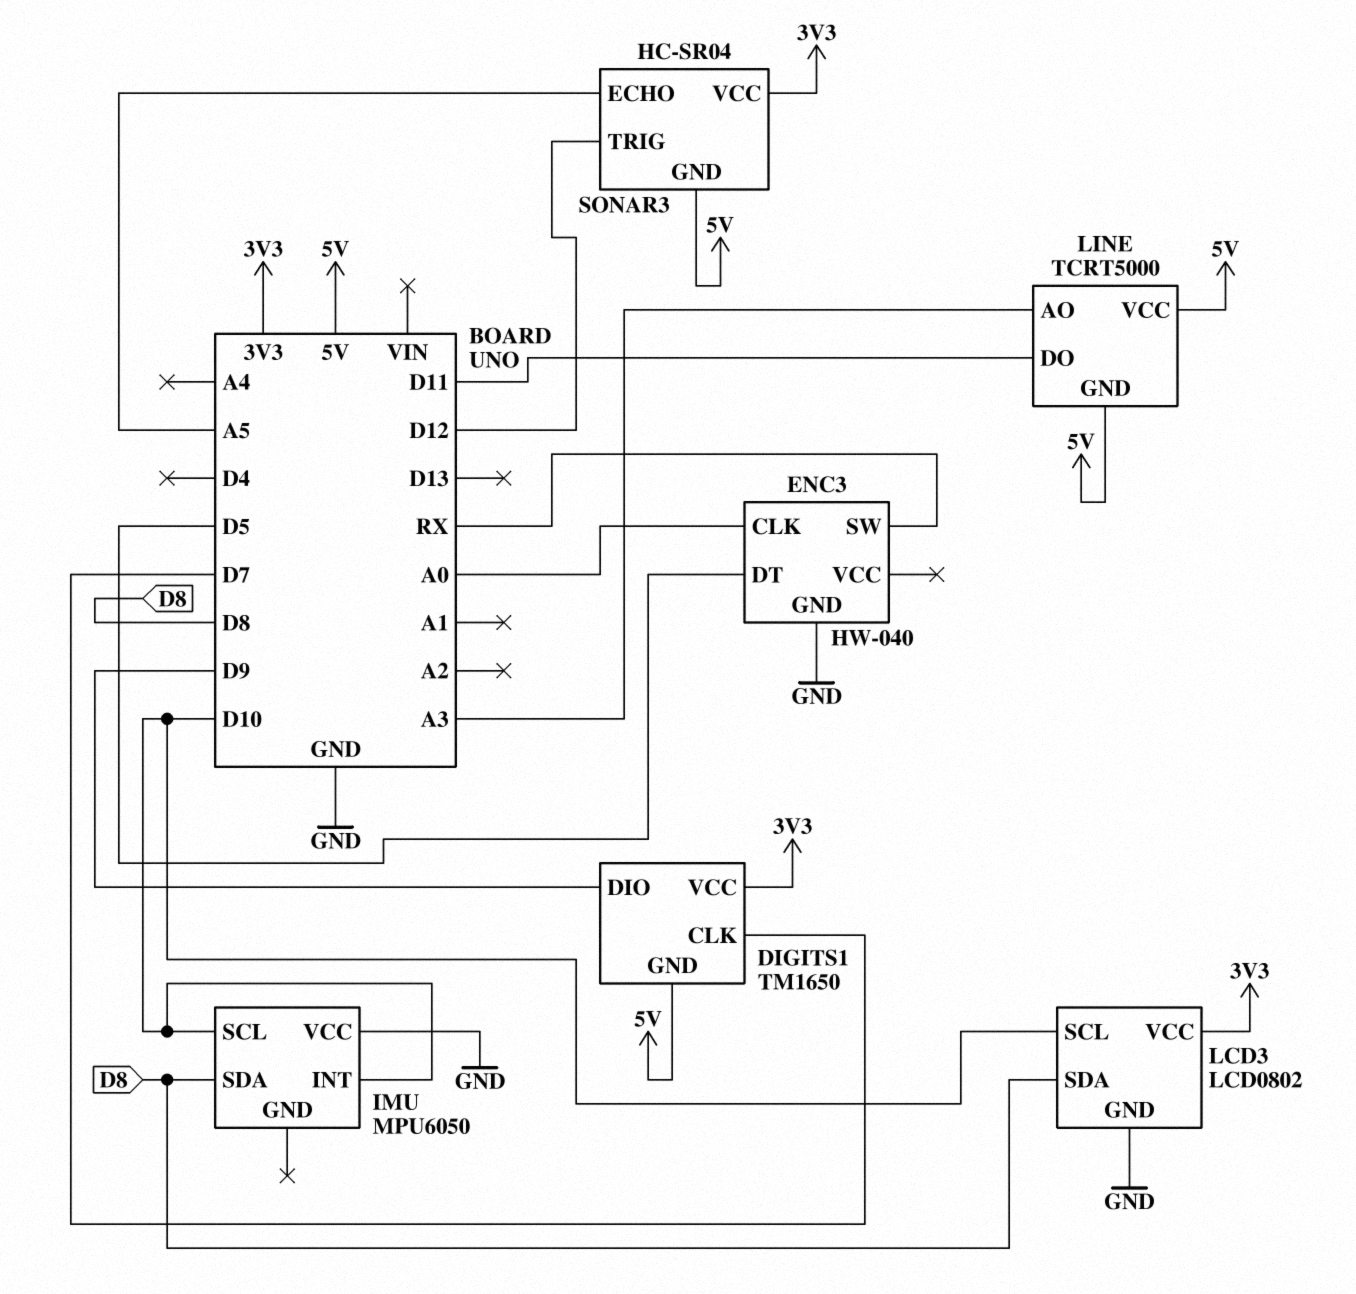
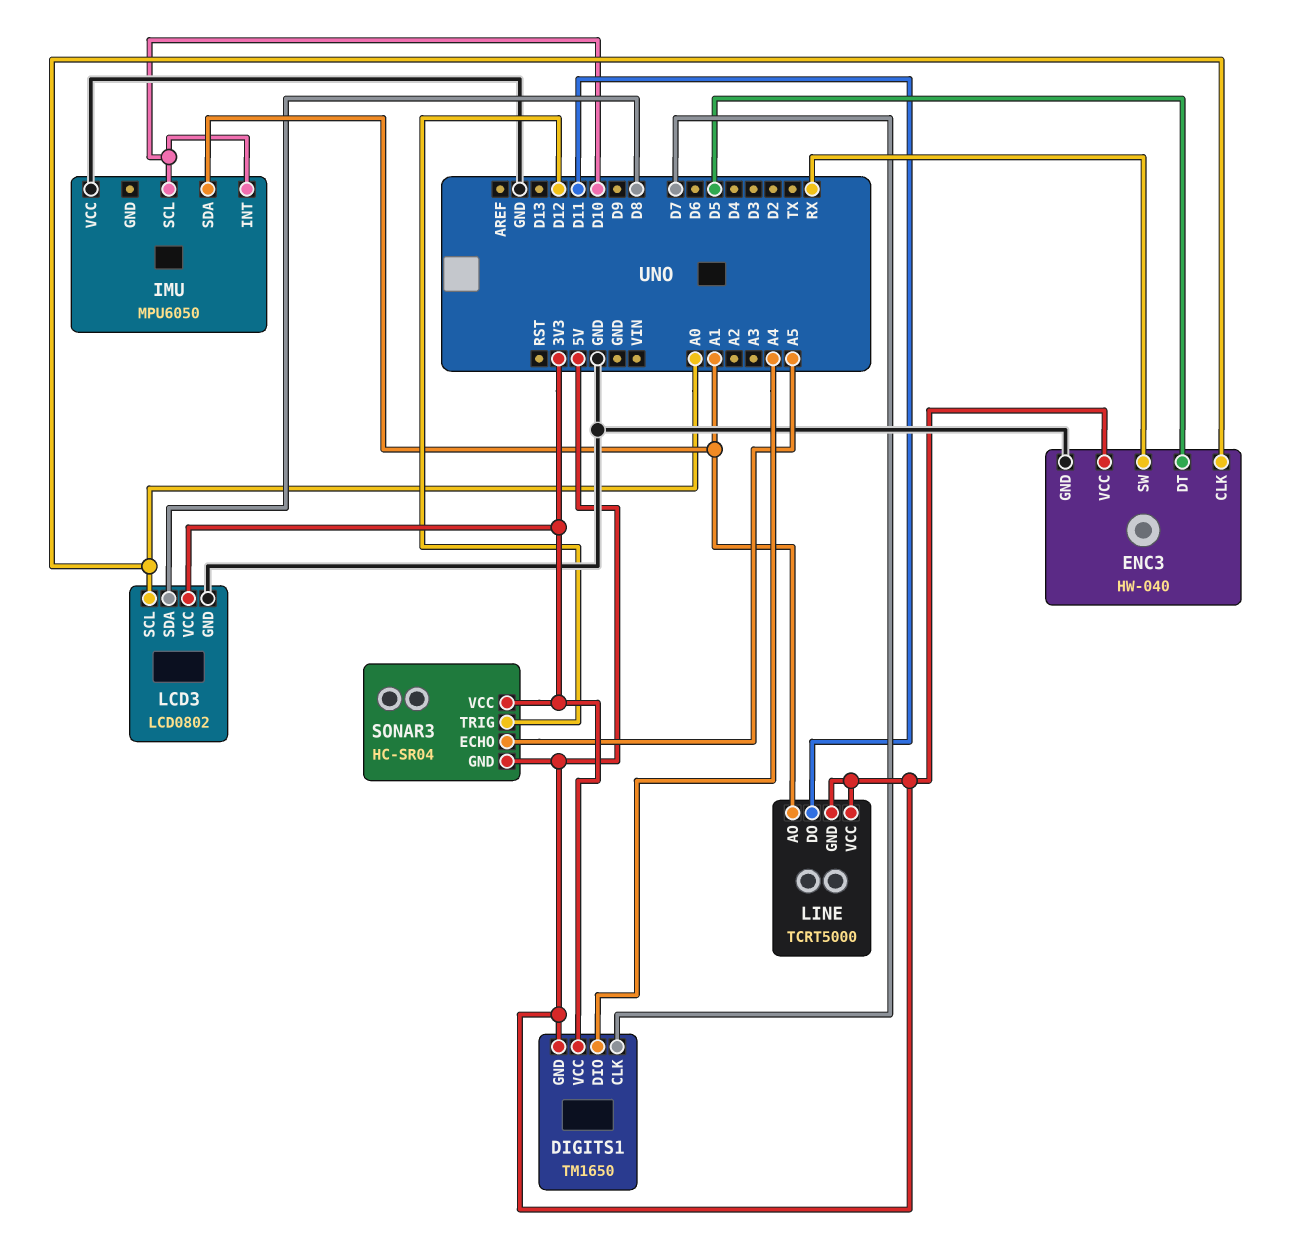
DIGITS1 pin DIO: D9 -> A4
ENC3 pin VCC: none -> 5V
IMU pin SDA: D8 -> A1
LCD3 pin SCL: D10 -> A0
LINE pin AO: A3 -> A1

